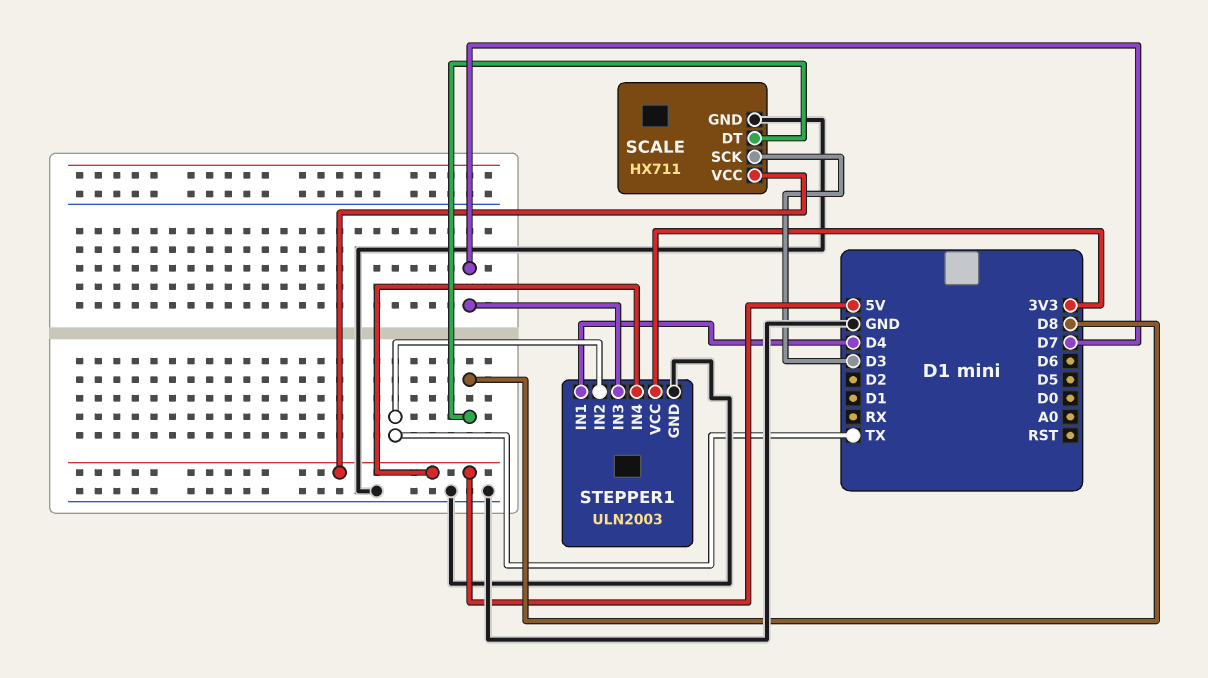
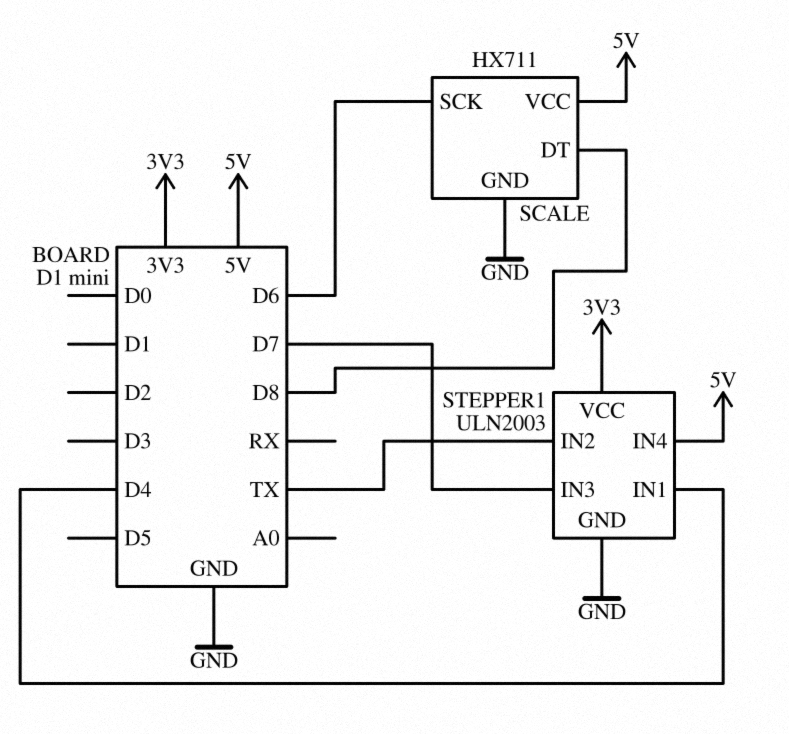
SCALE pin SCK: D3 -> D6

